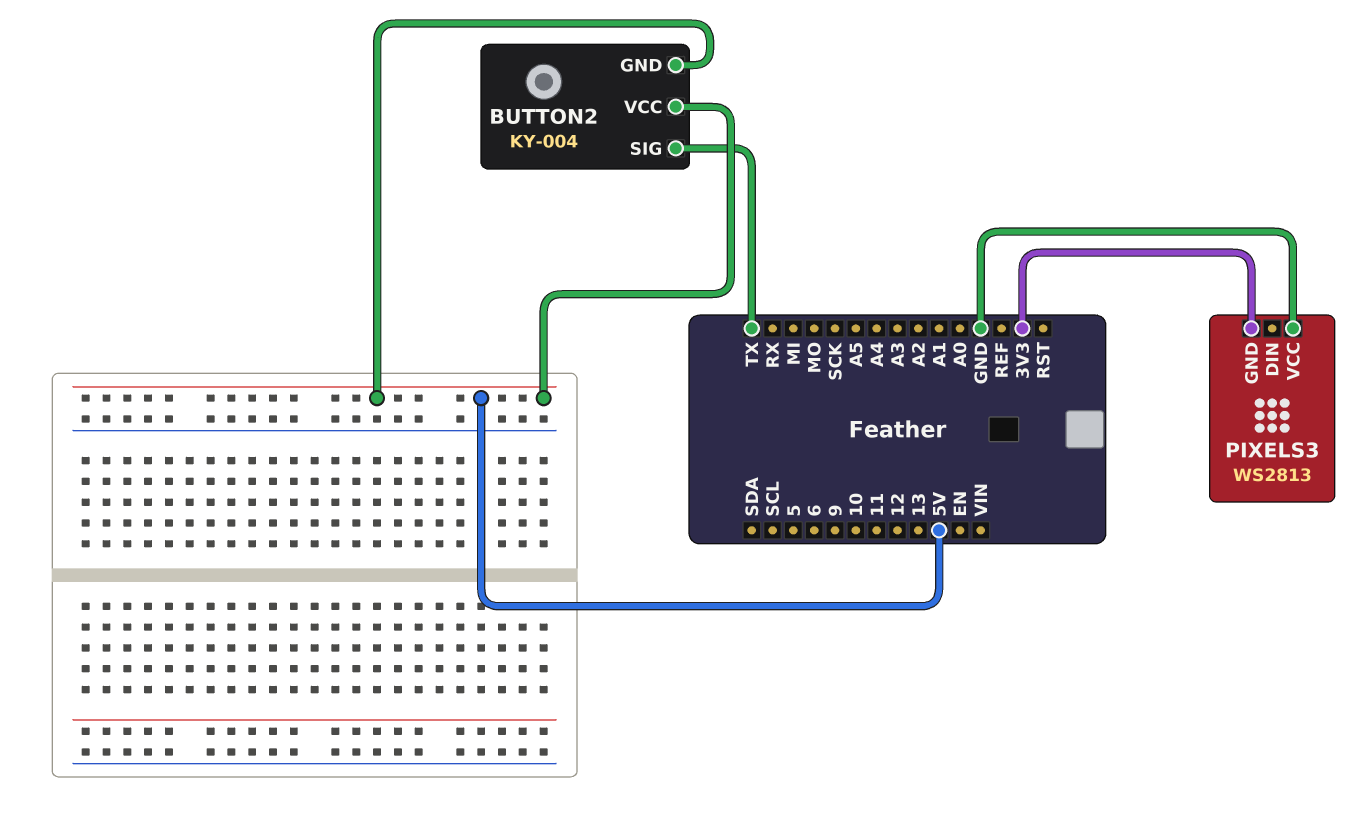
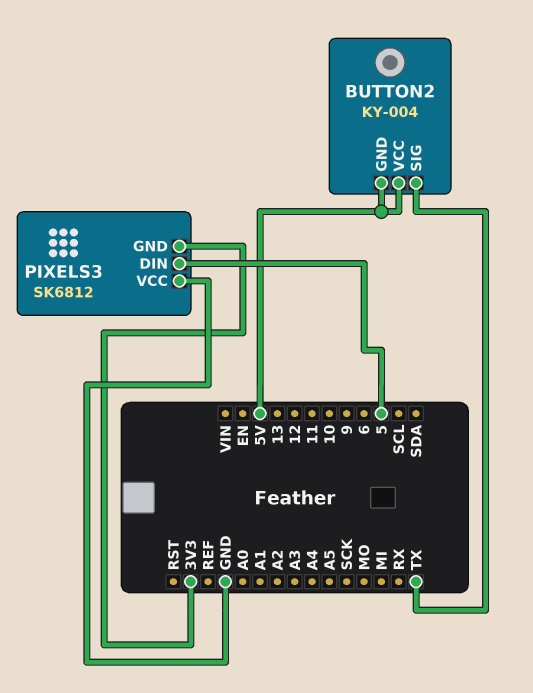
PIXELS3: WS2813 -> SK6812
PIXELS3 pin DIN: none -> 5

